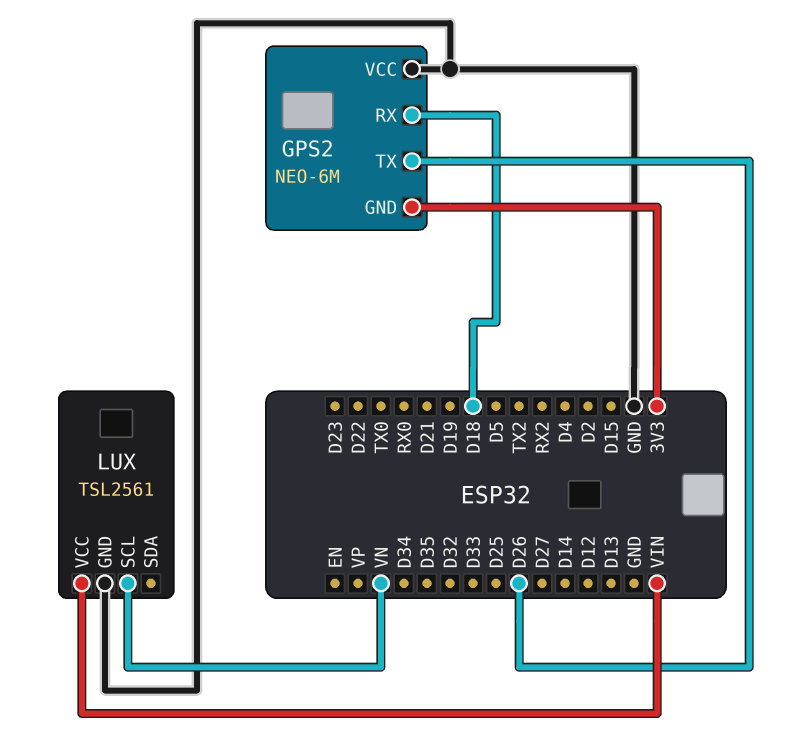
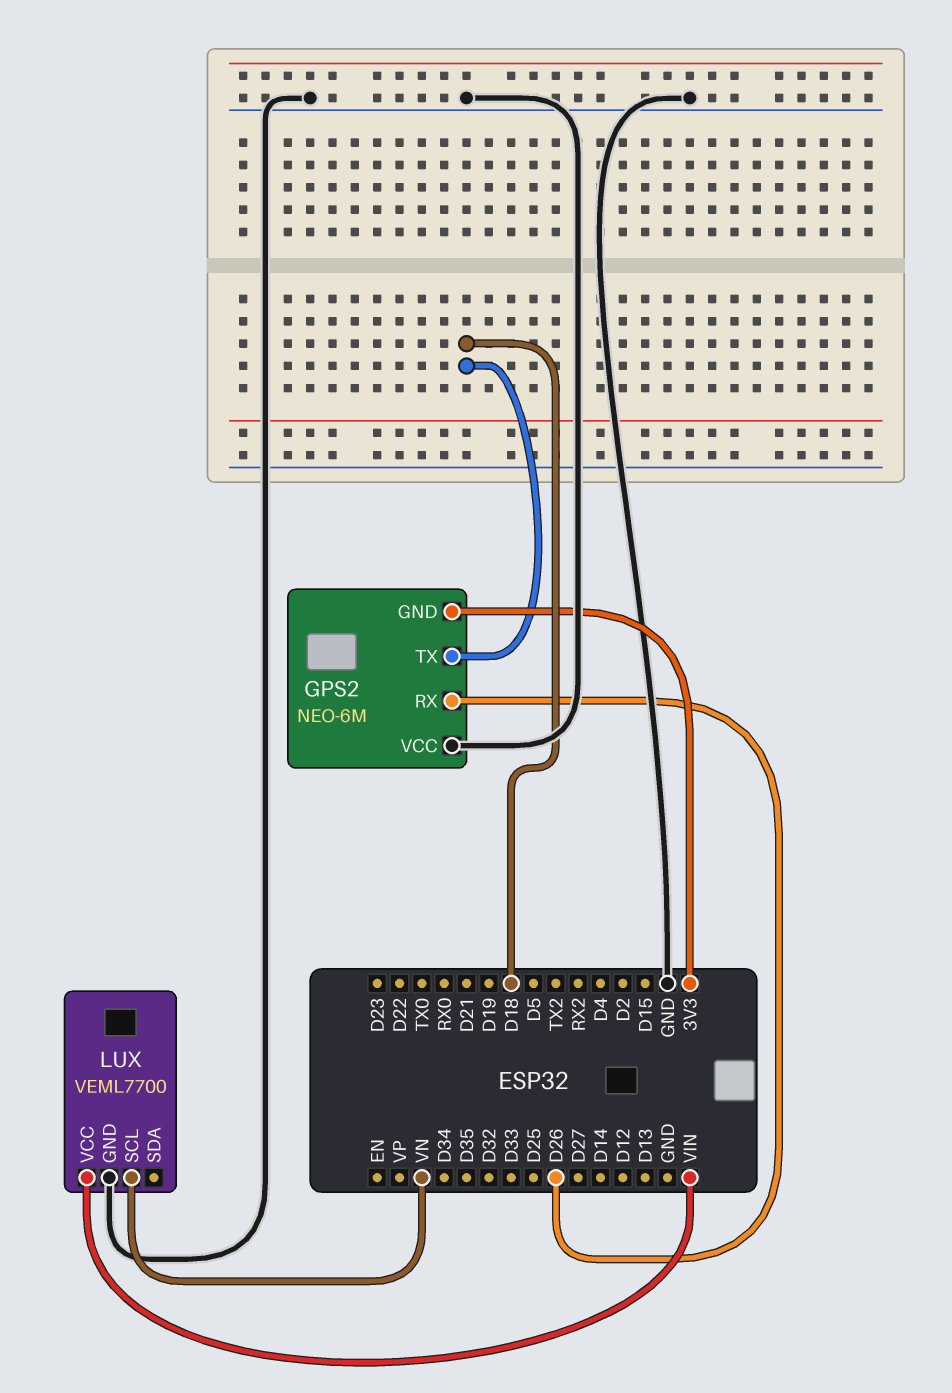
GPS2 pin RX: D18 -> D26
GPS2 pin TX: D26 -> D18
LUX: TSL2561 -> VEML7700

